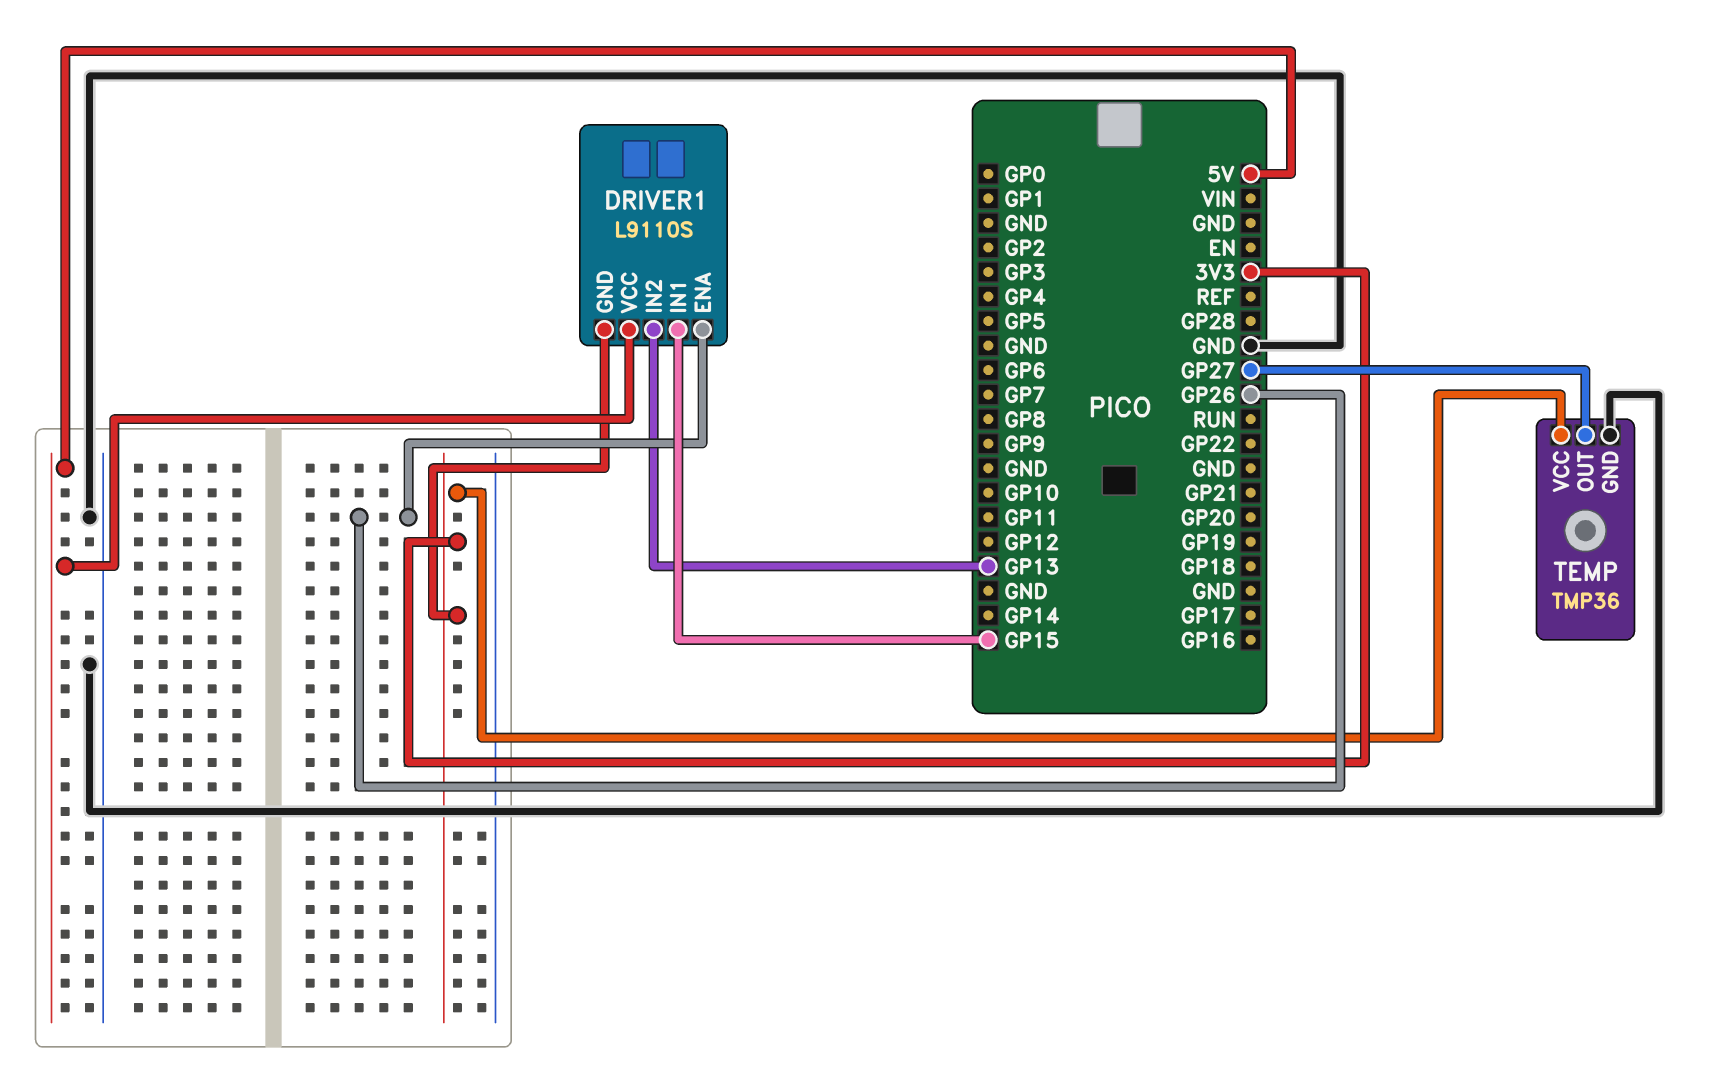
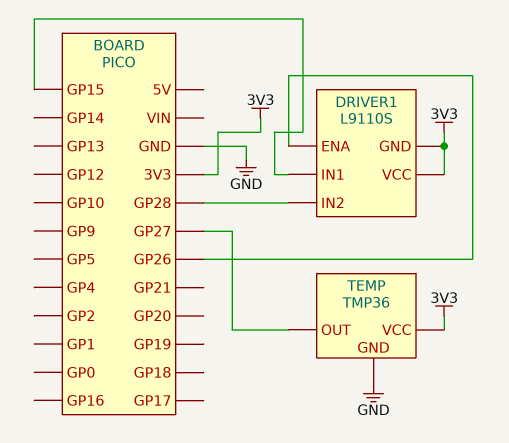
DRIVER1 pin IN2: GP13 -> GP28
DRIVER1 pin VCC: 5V -> 3V3

